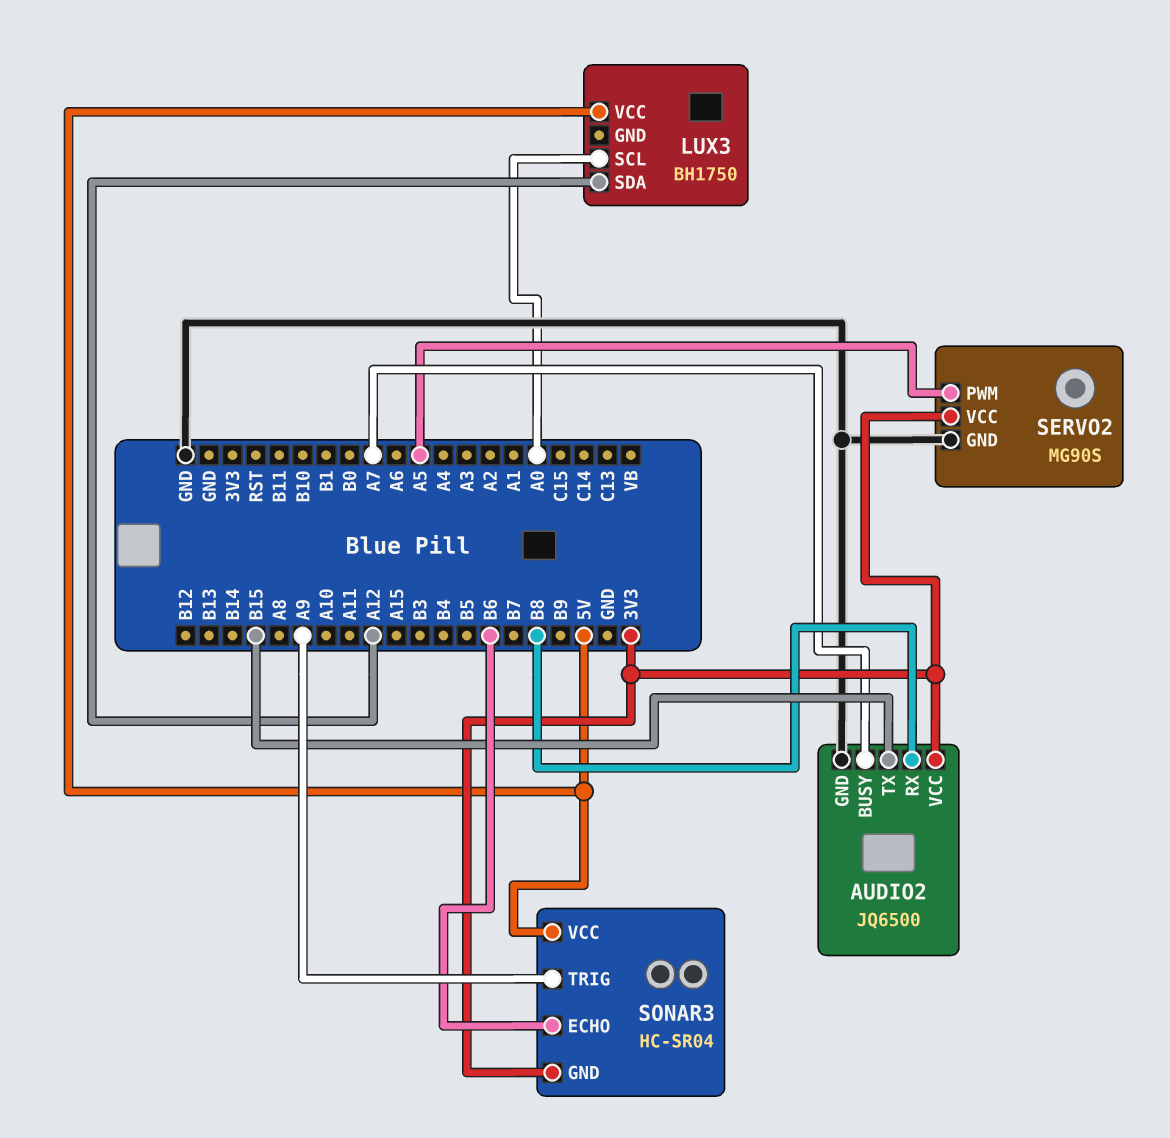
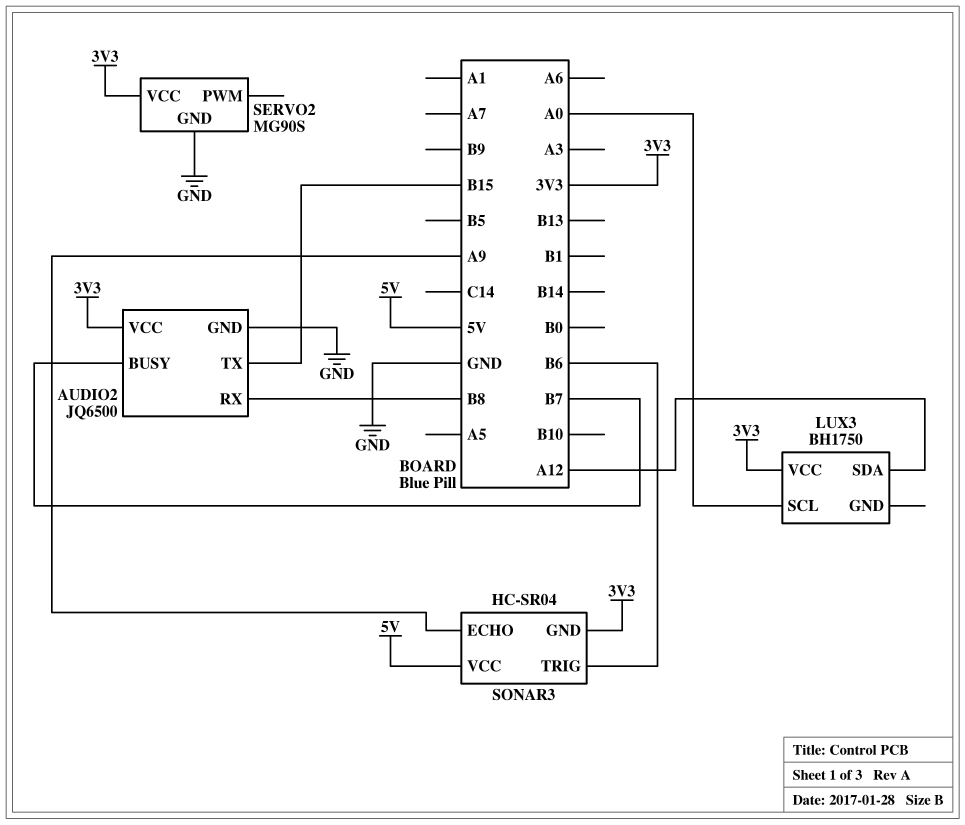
AUDIO2 pin BUSY: A7 -> B7
LUX3 pin VCC: 5V -> 3V3
SERVO2 pin PWM: A5 -> none
SONAR3 pin ECHO: B6 -> A9
SONAR3 pin TRIG: A9 -> B6

